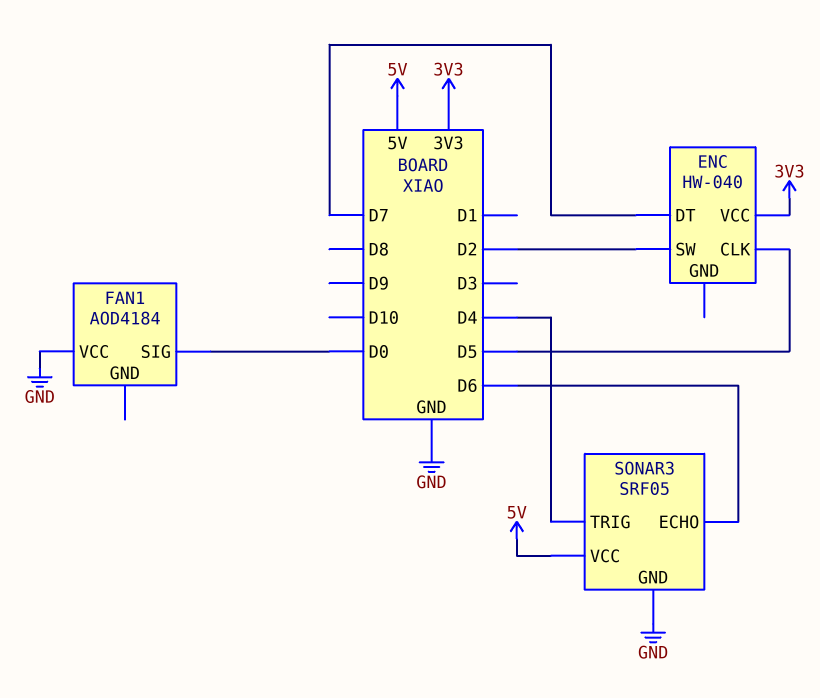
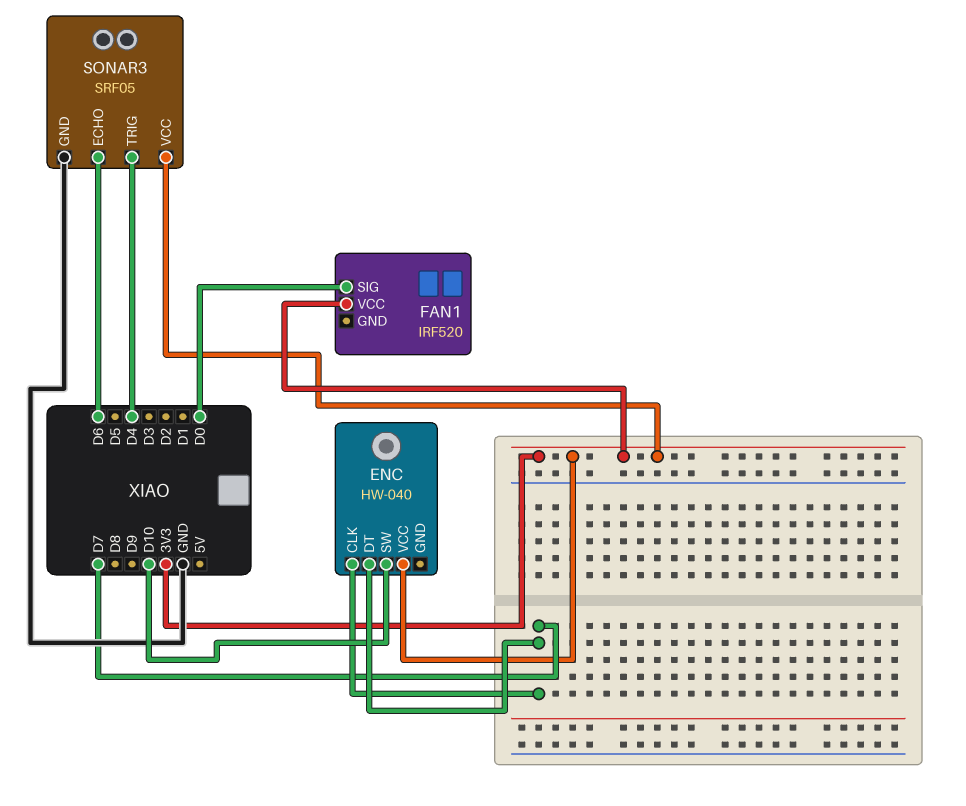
ENC pin CLK: D5 -> D7
ENC pin SW: D2 -> D10
FAN1: AOD4184 -> IRF520
FAN1 pin VCC: GND -> 3V3
SONAR3 pin VCC: 5V -> 3V3

